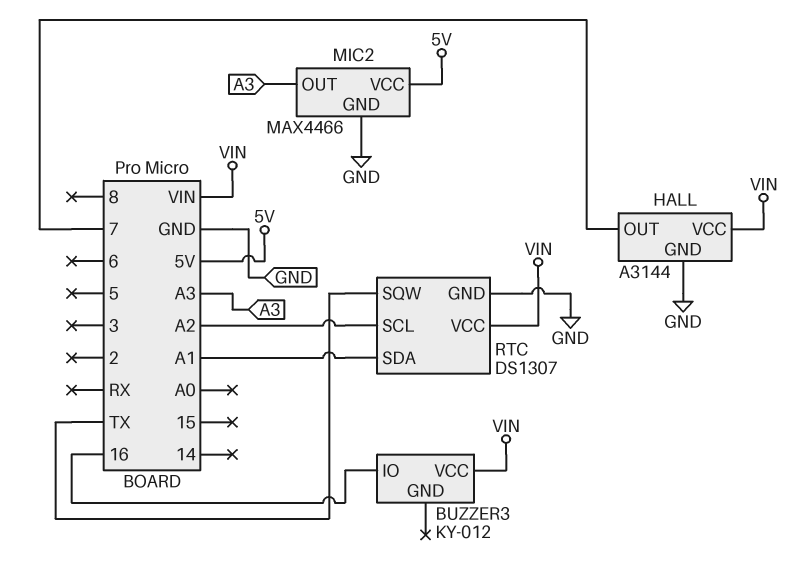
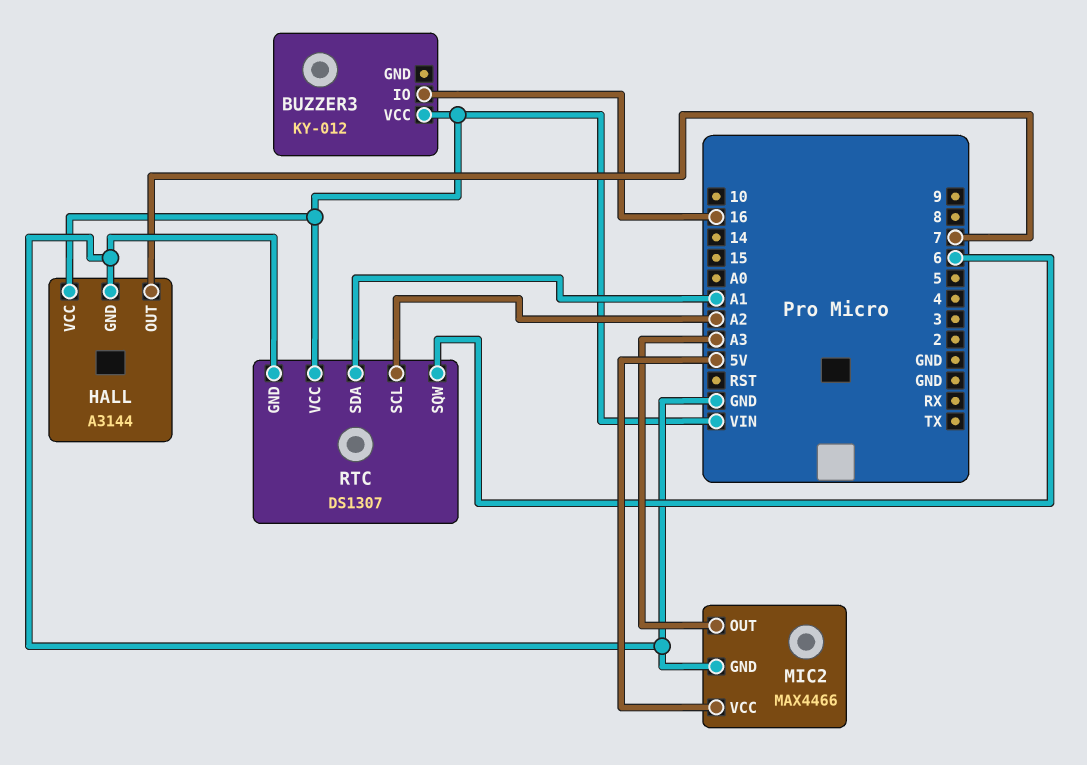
RTC pin SQW: TX -> 6

